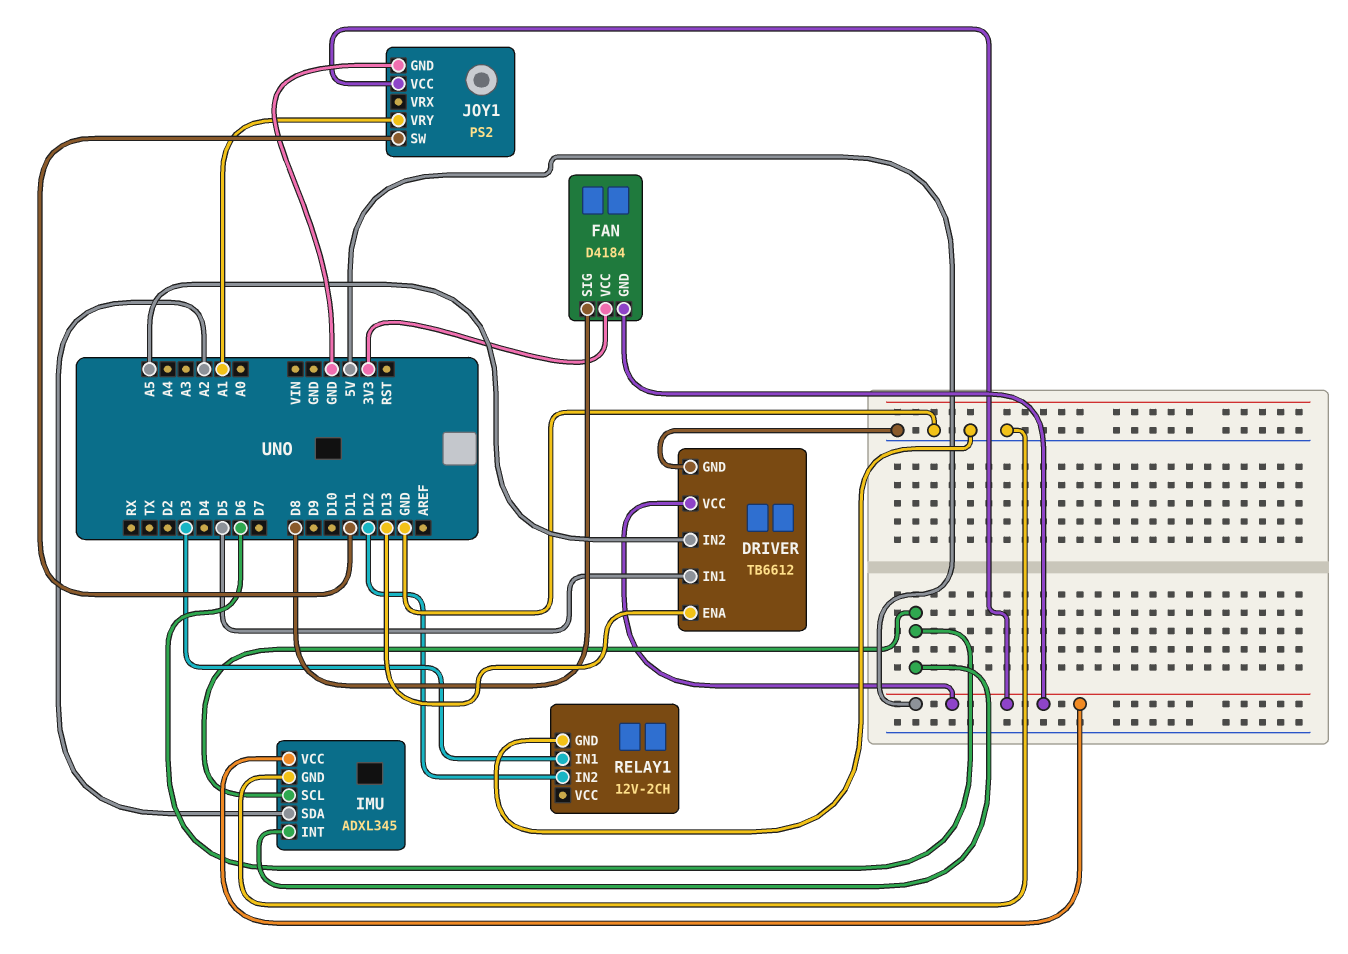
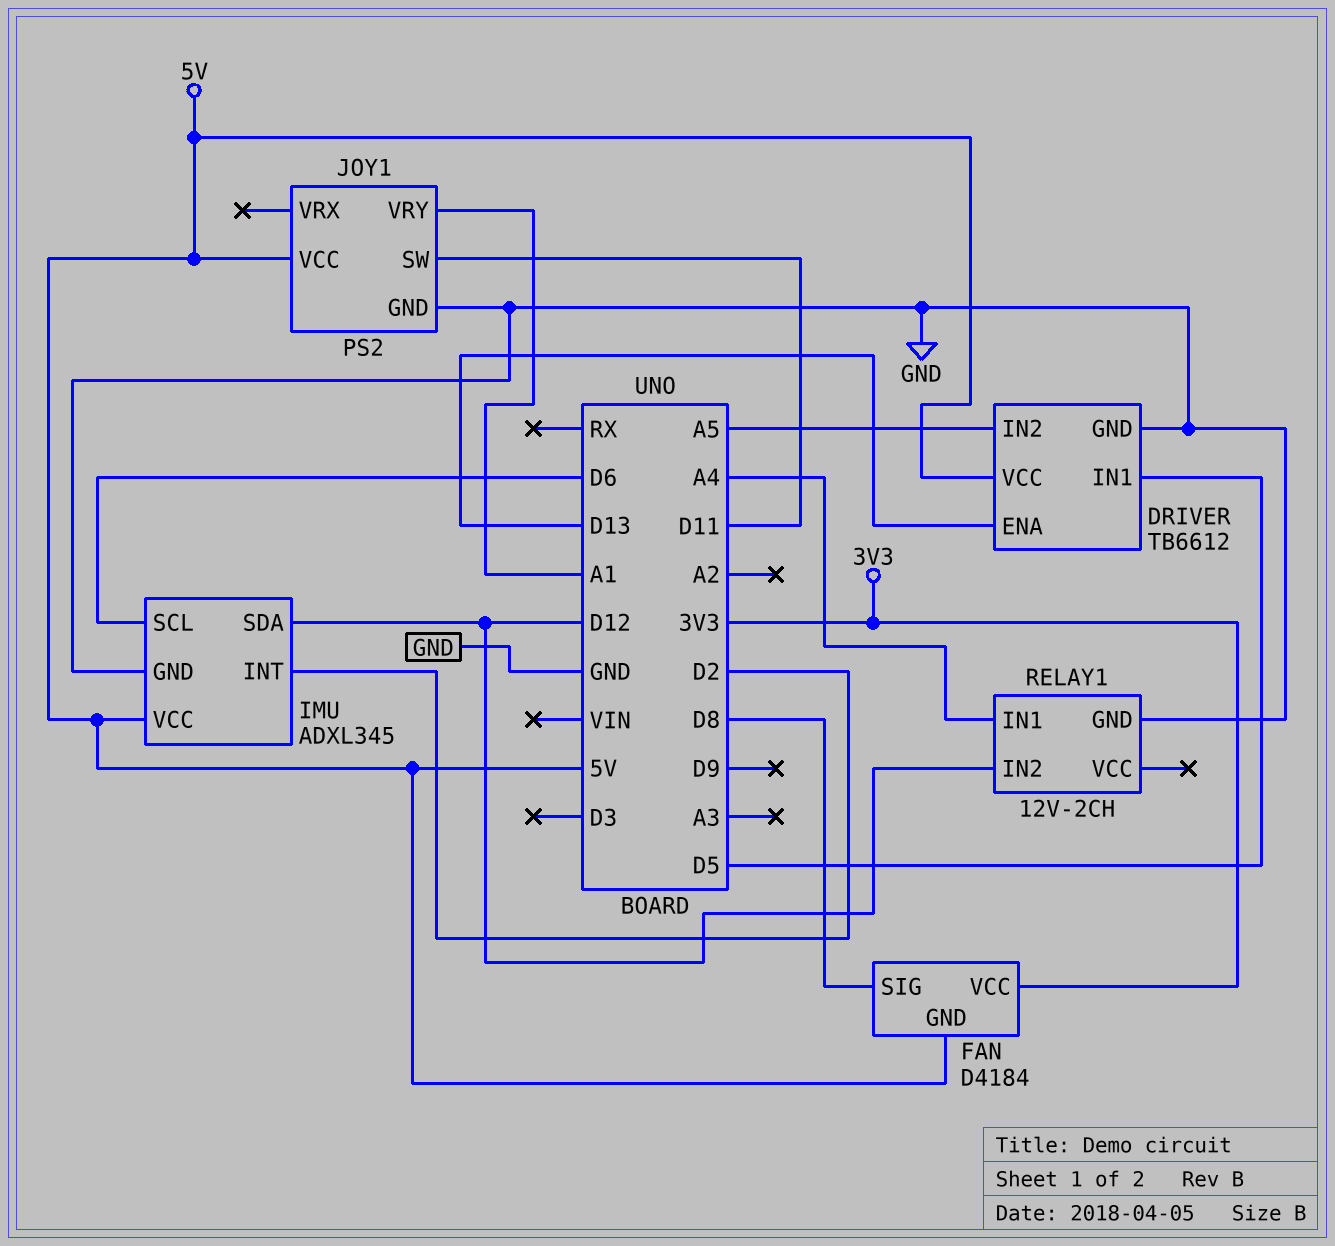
IMU pin INT: D6 -> D2
IMU pin SDA: A2 -> D12
RELAY1 pin IN1: D3 -> A4

